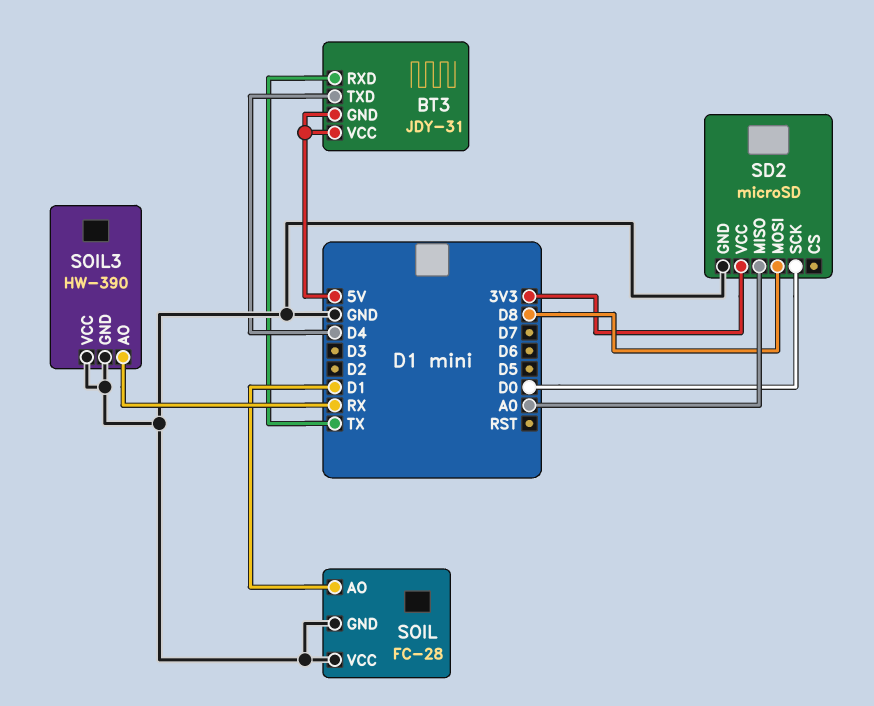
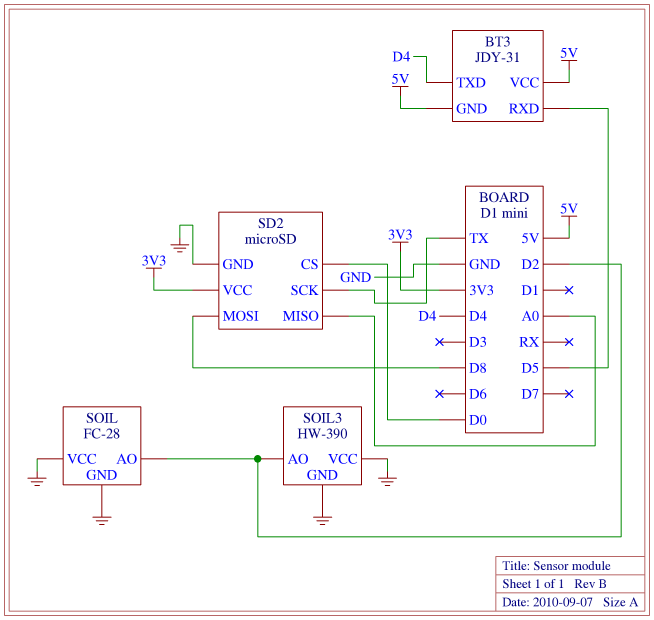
BT3 pin RXD: TX -> D5
SD2 pin CS: none -> D0
SD2 pin SCK: D0 -> TX
SOIL pin AO: D1 -> D2
SOIL3 pin AO: RX -> D2

